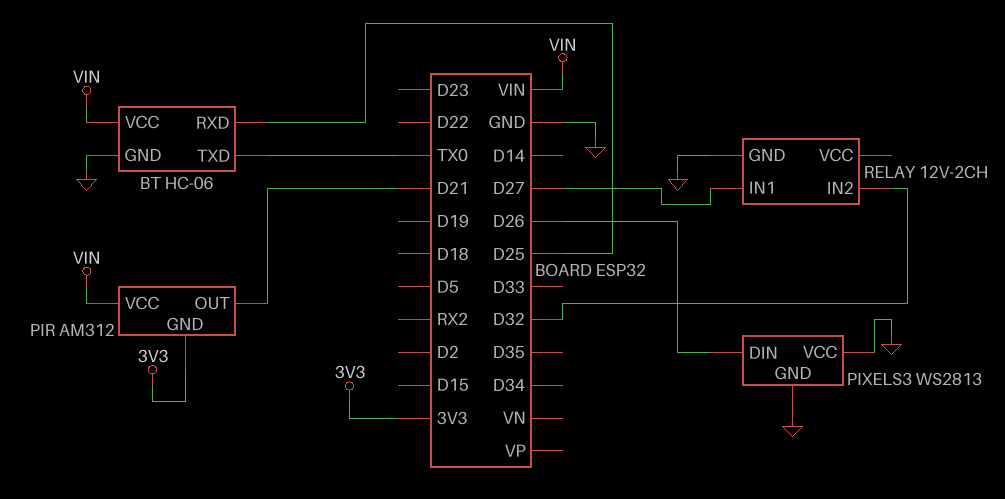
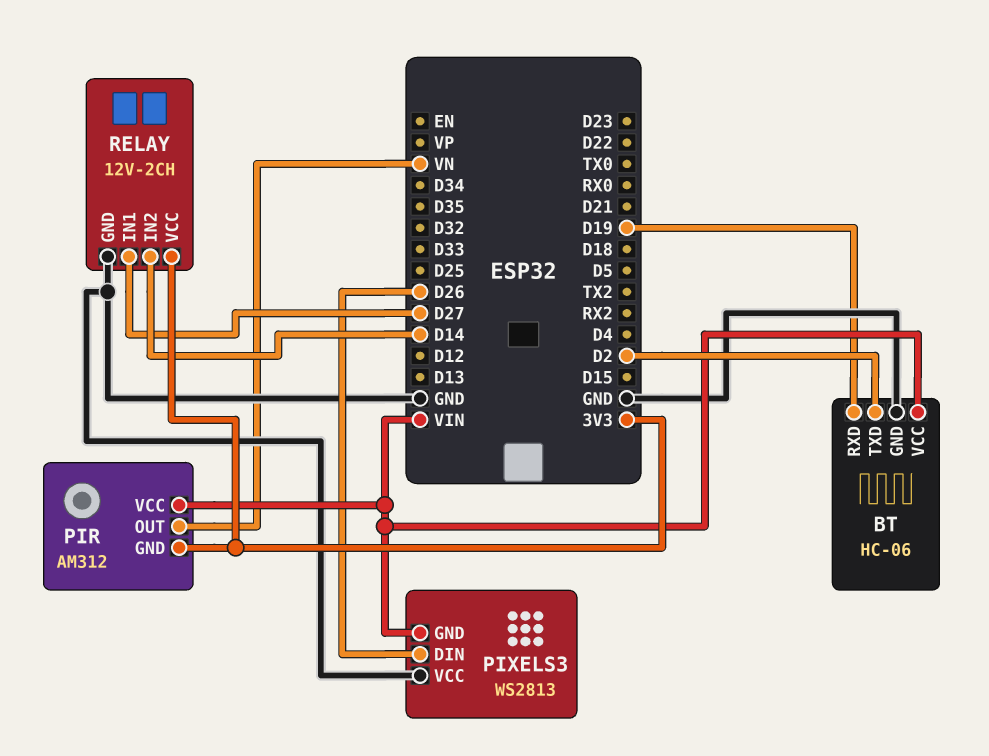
BT pin RXD: D25 -> D19
BT pin TXD: TX0 -> D2
PIR pin OUT: D21 -> VN
PIXELS3 pin GND: GND -> VIN
RELAY pin IN2: D32 -> D14
RELAY pin VCC: none -> 3V3

